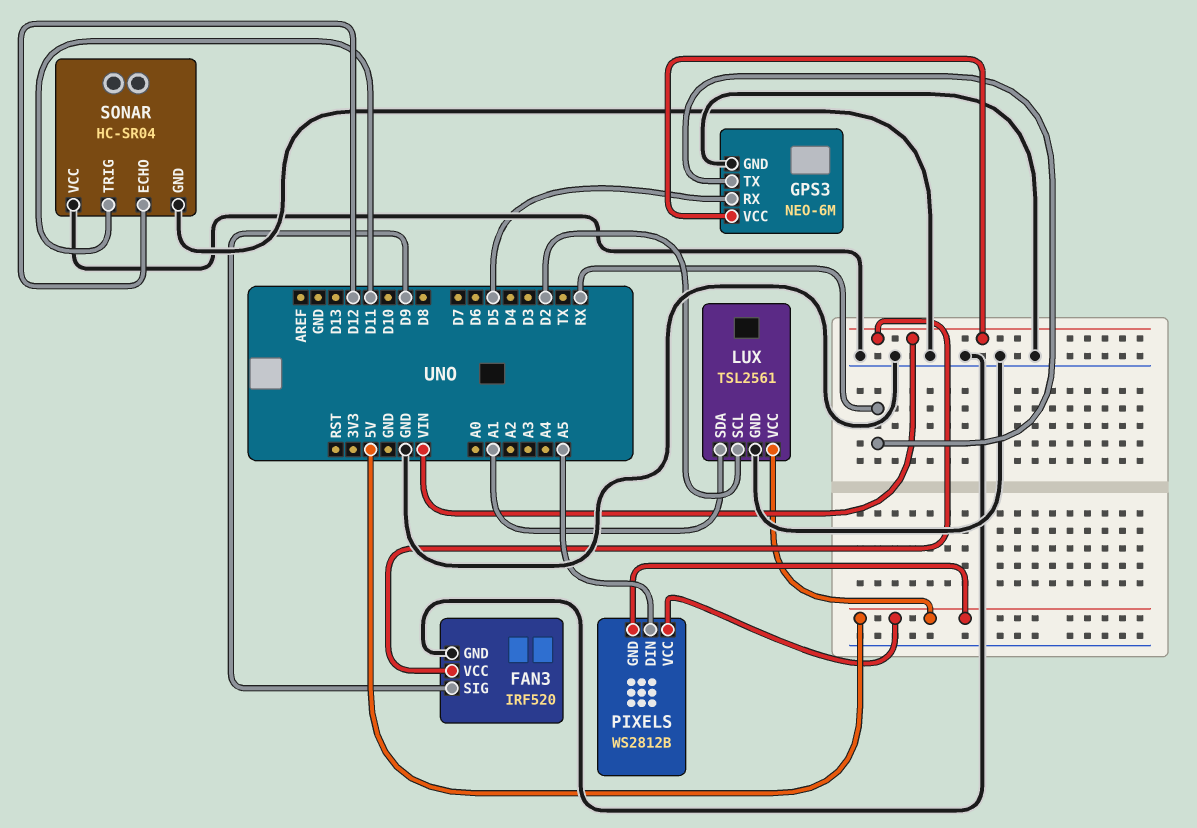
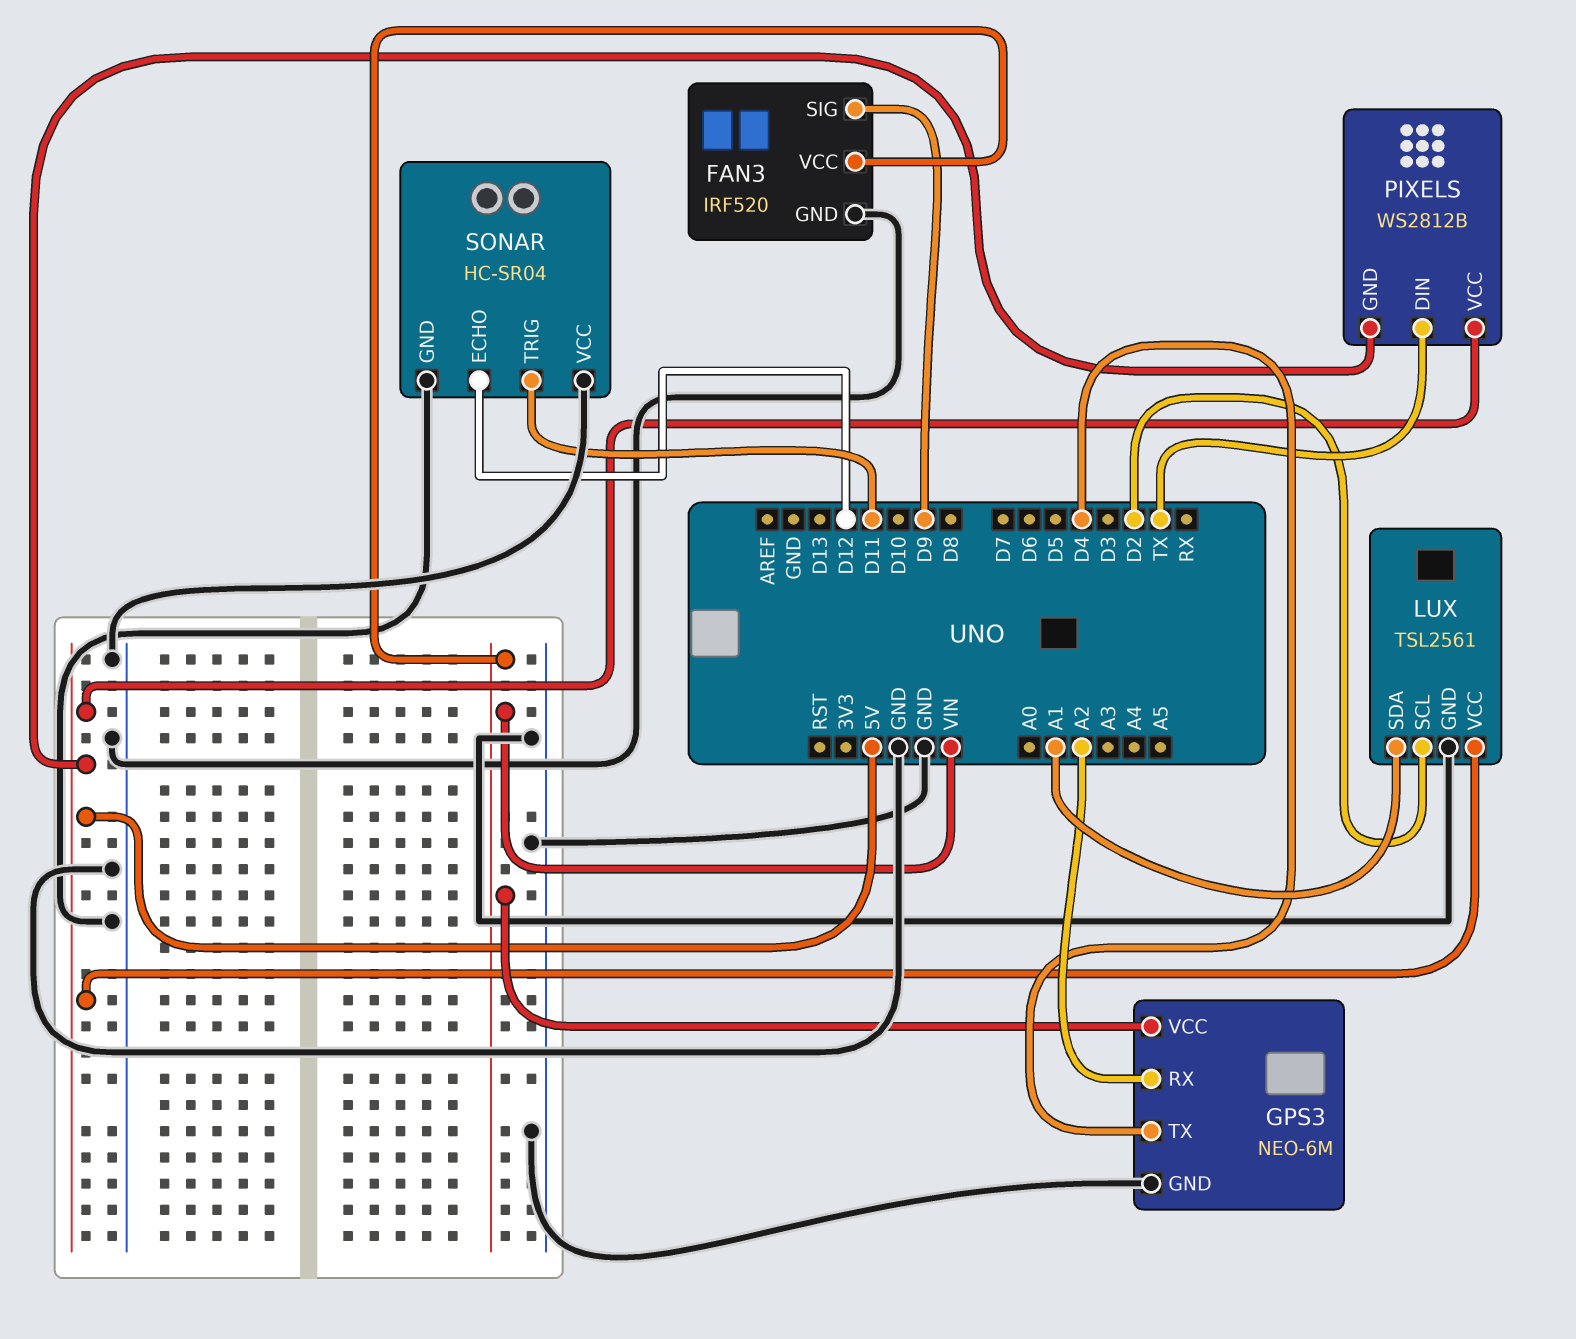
GPS3 pin RX: D5 -> A2
GPS3 pin TX: RX -> D4
PIXELS pin DIN: A5 -> TX

